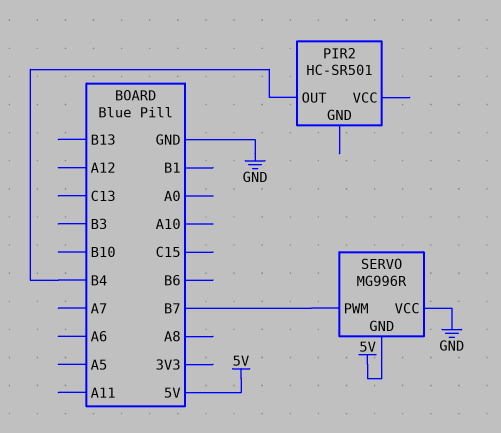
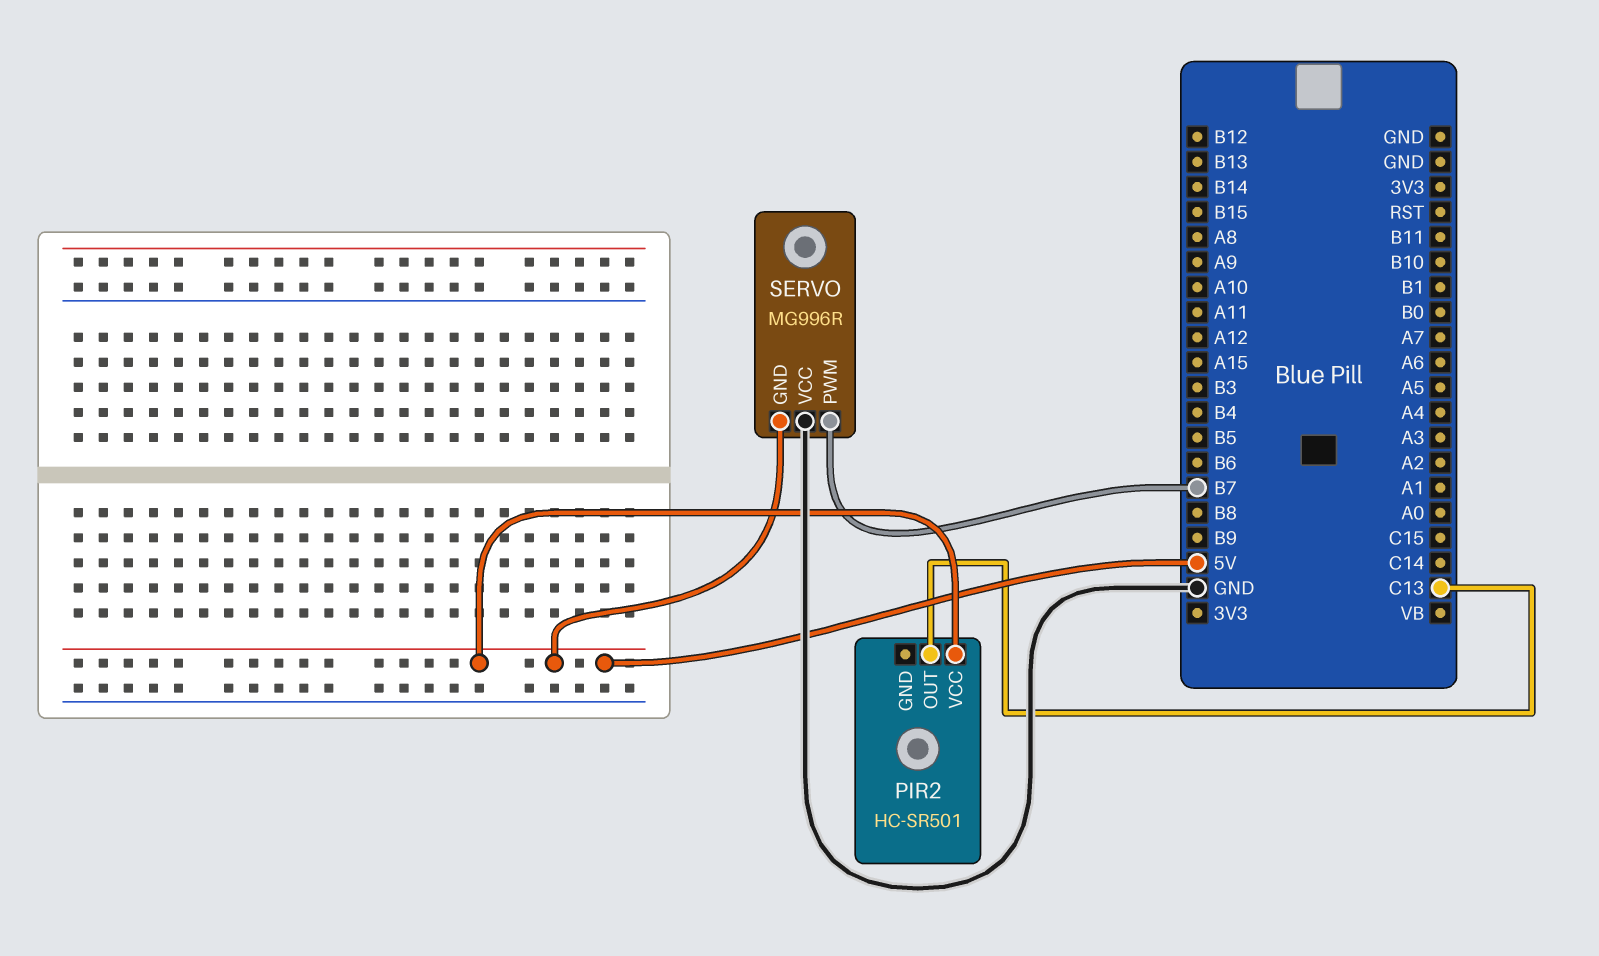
PIR2 pin OUT: B4 -> C13
PIR2 pin VCC: none -> 5V

